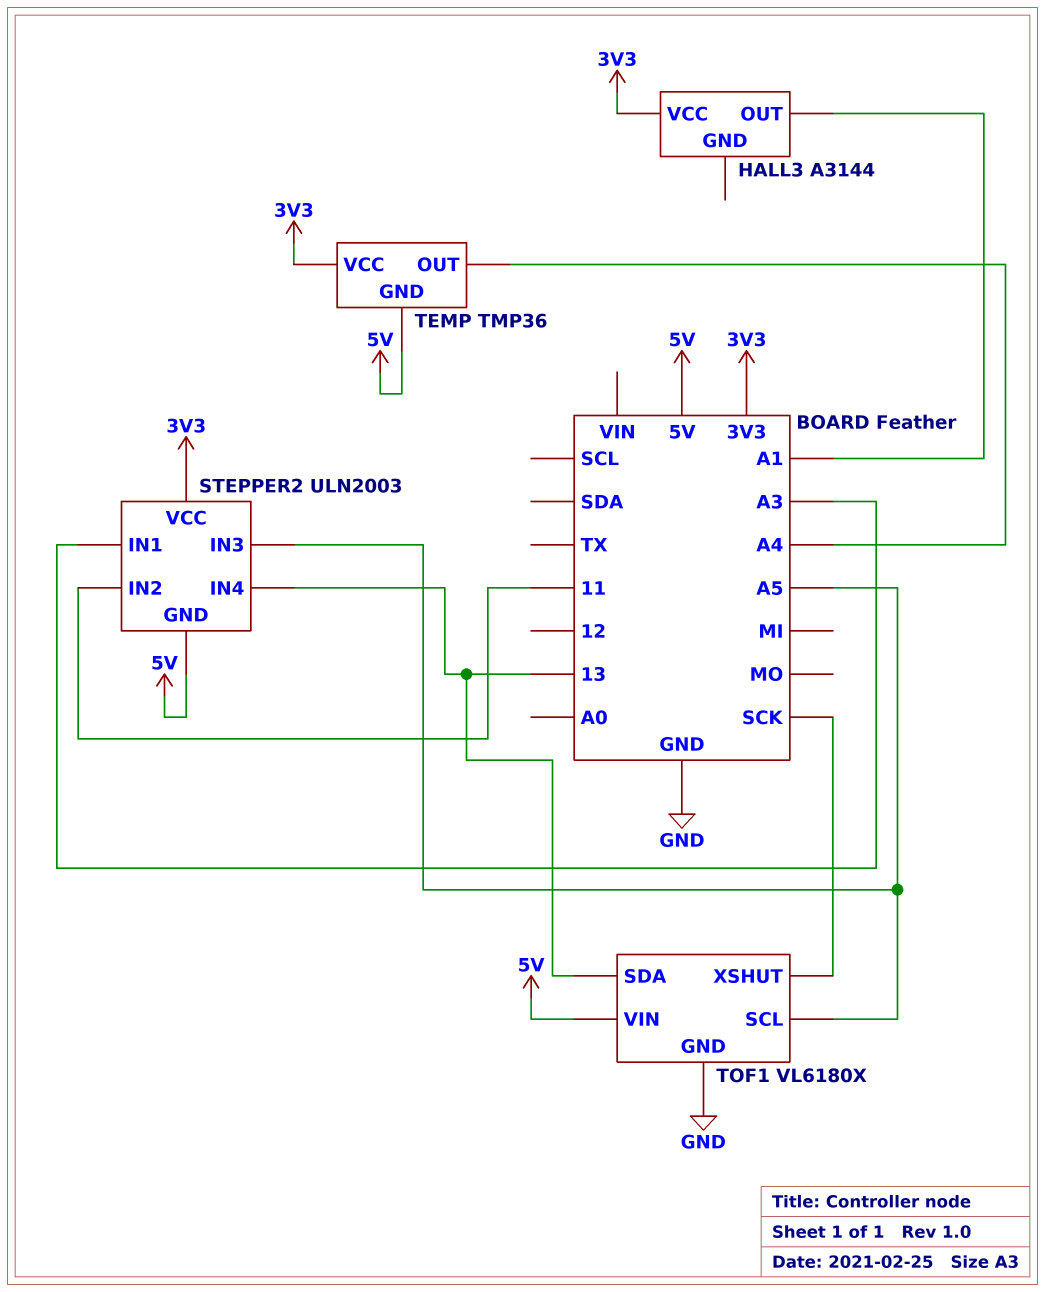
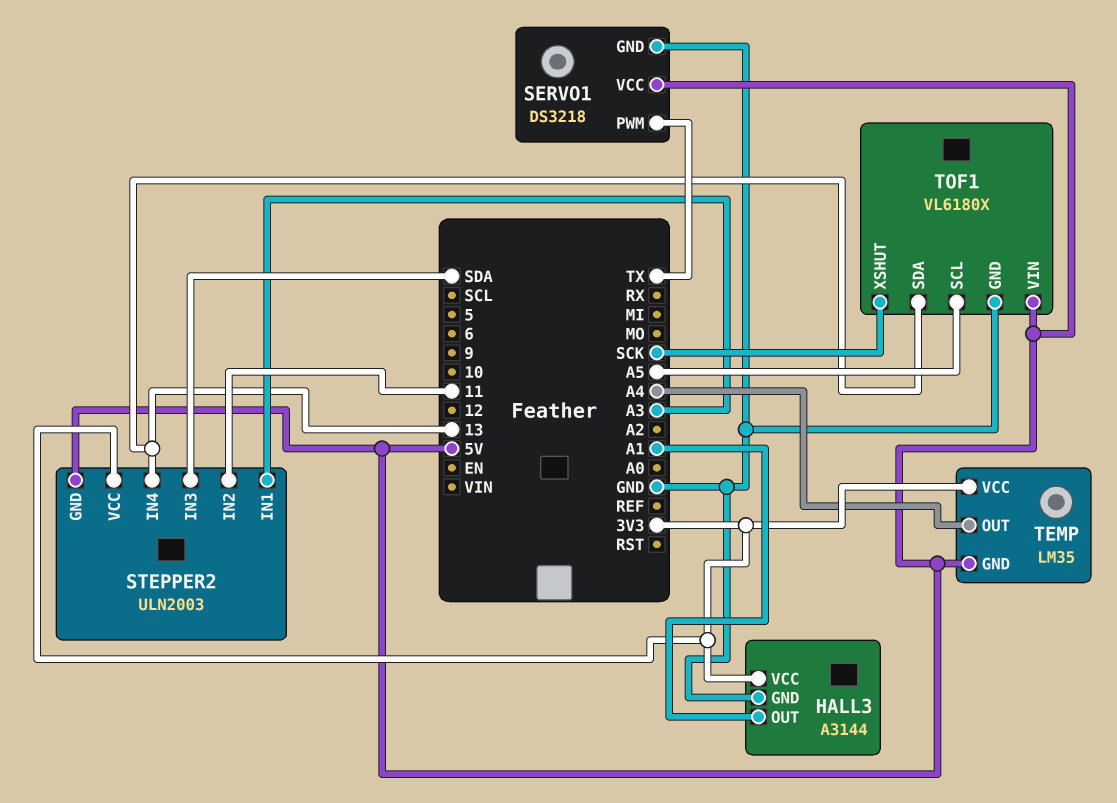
HALL3 pin GND: none -> GND
SERVO1: none -> DS3218
SERVO1 pin GND: none -> GND
SERVO1 pin PWM: none -> TX
SERVO1 pin VCC: none -> 5V
STEPPER2 pin IN3: A5 -> SDA
TEMP: TMP36 -> LM35

